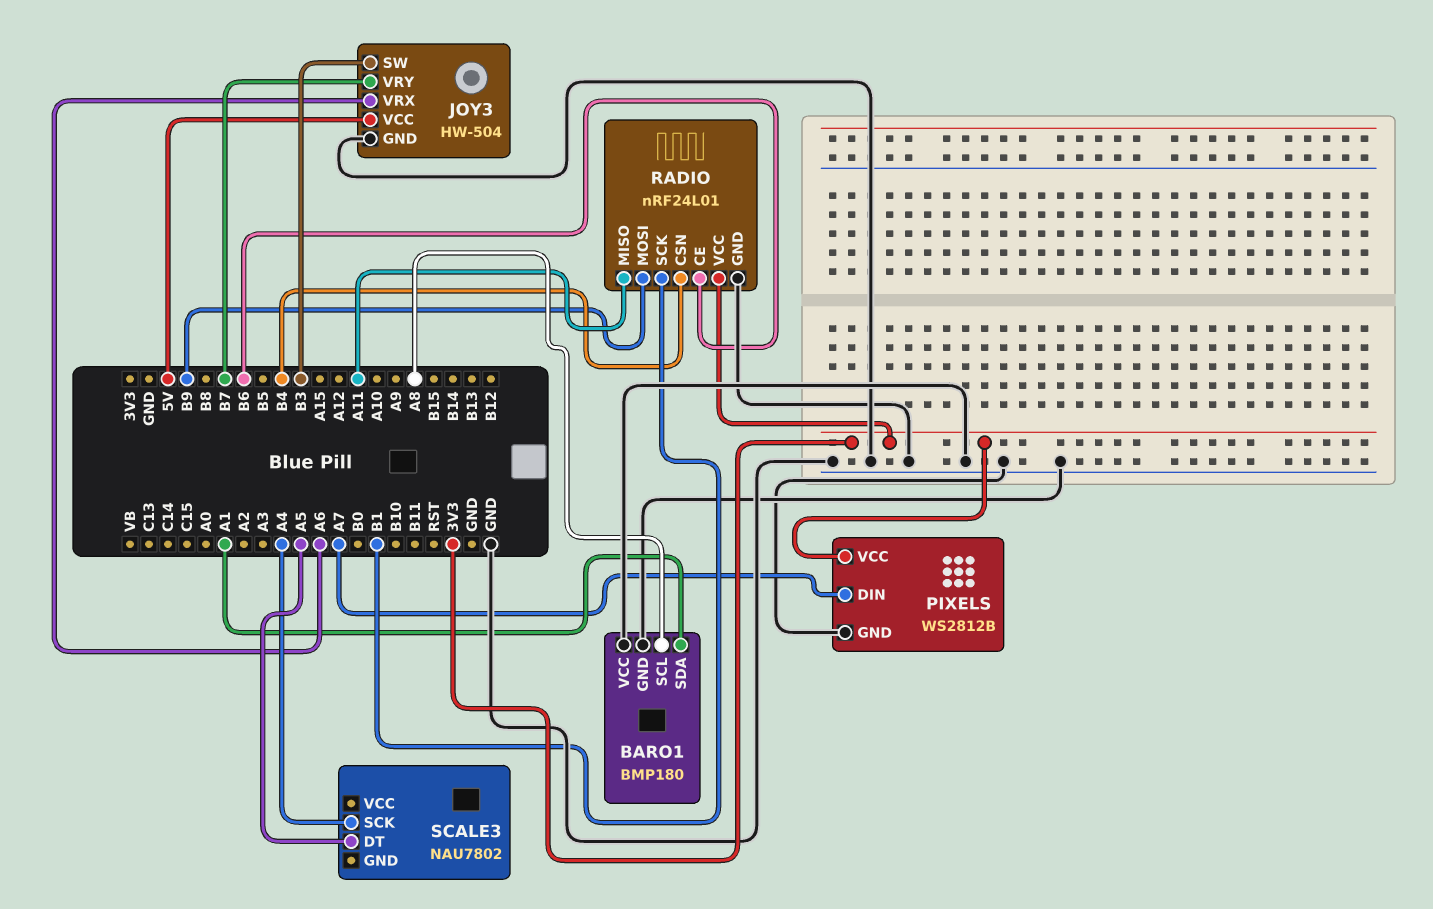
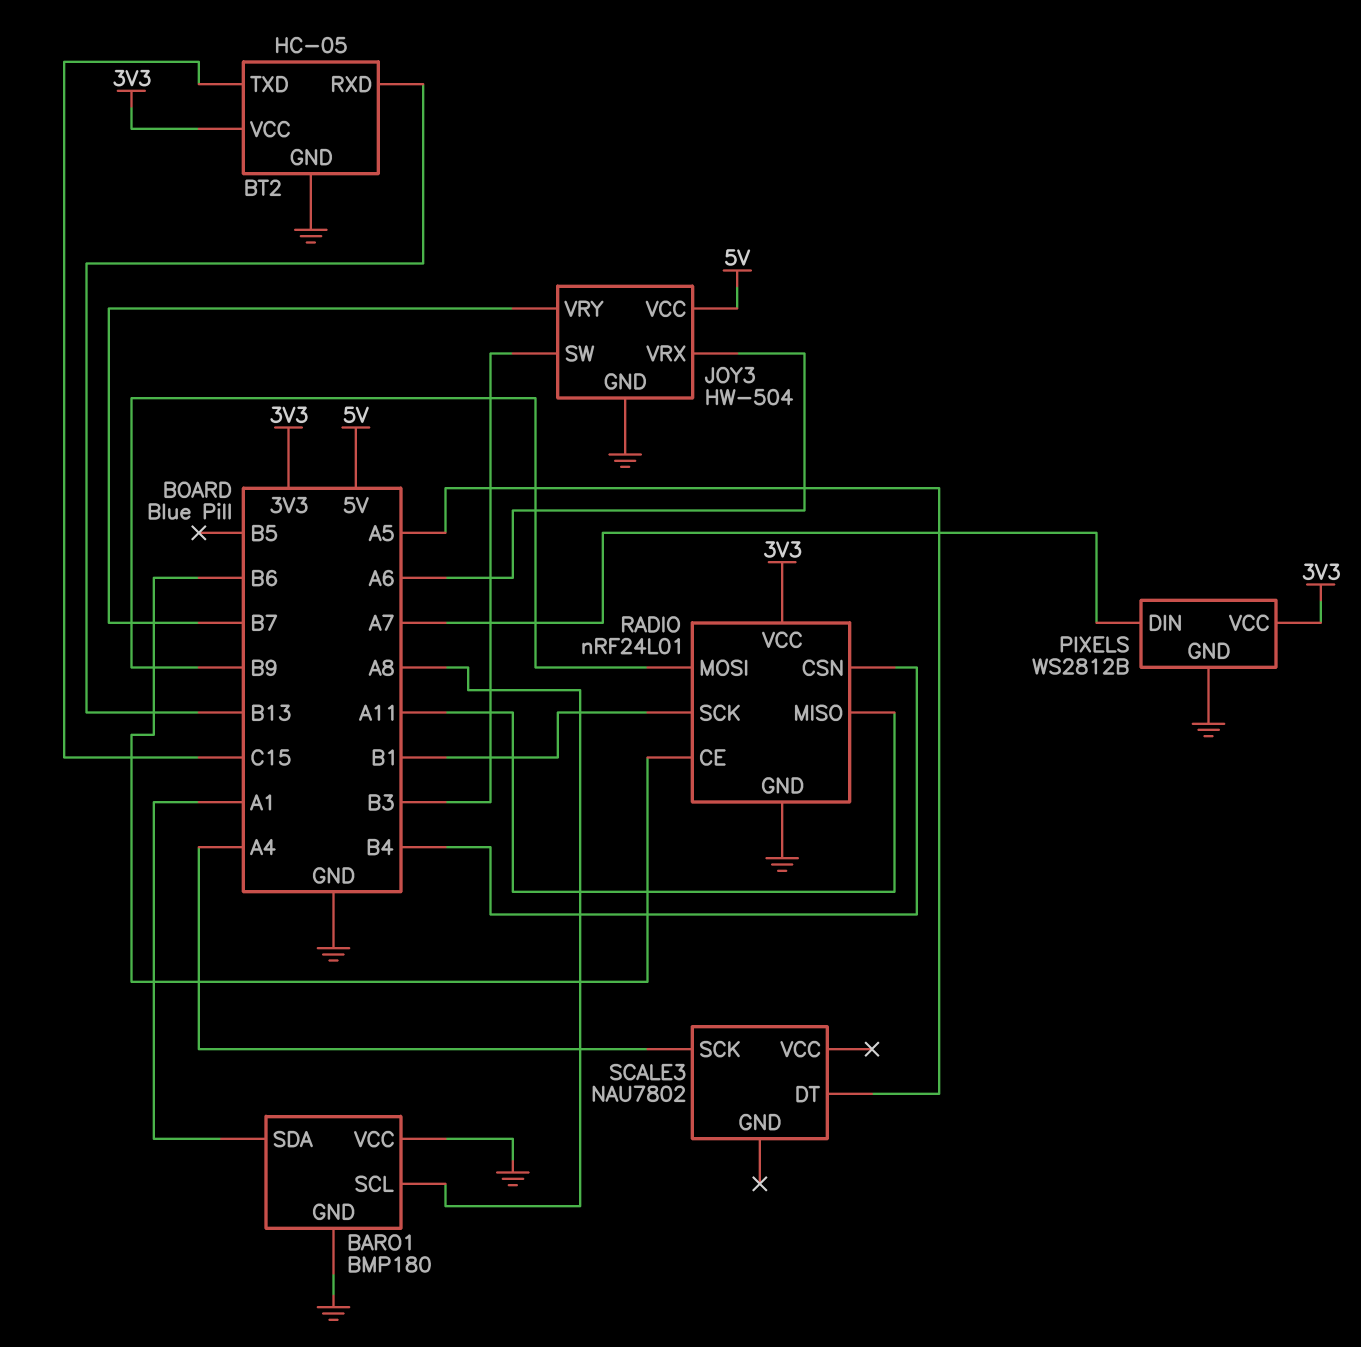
BT2: none -> HC-05
BT2 pin GND: none -> GND
BT2 pin RXD: none -> B13
BT2 pin TXD: none -> C15
BT2 pin VCC: none -> 3V3

